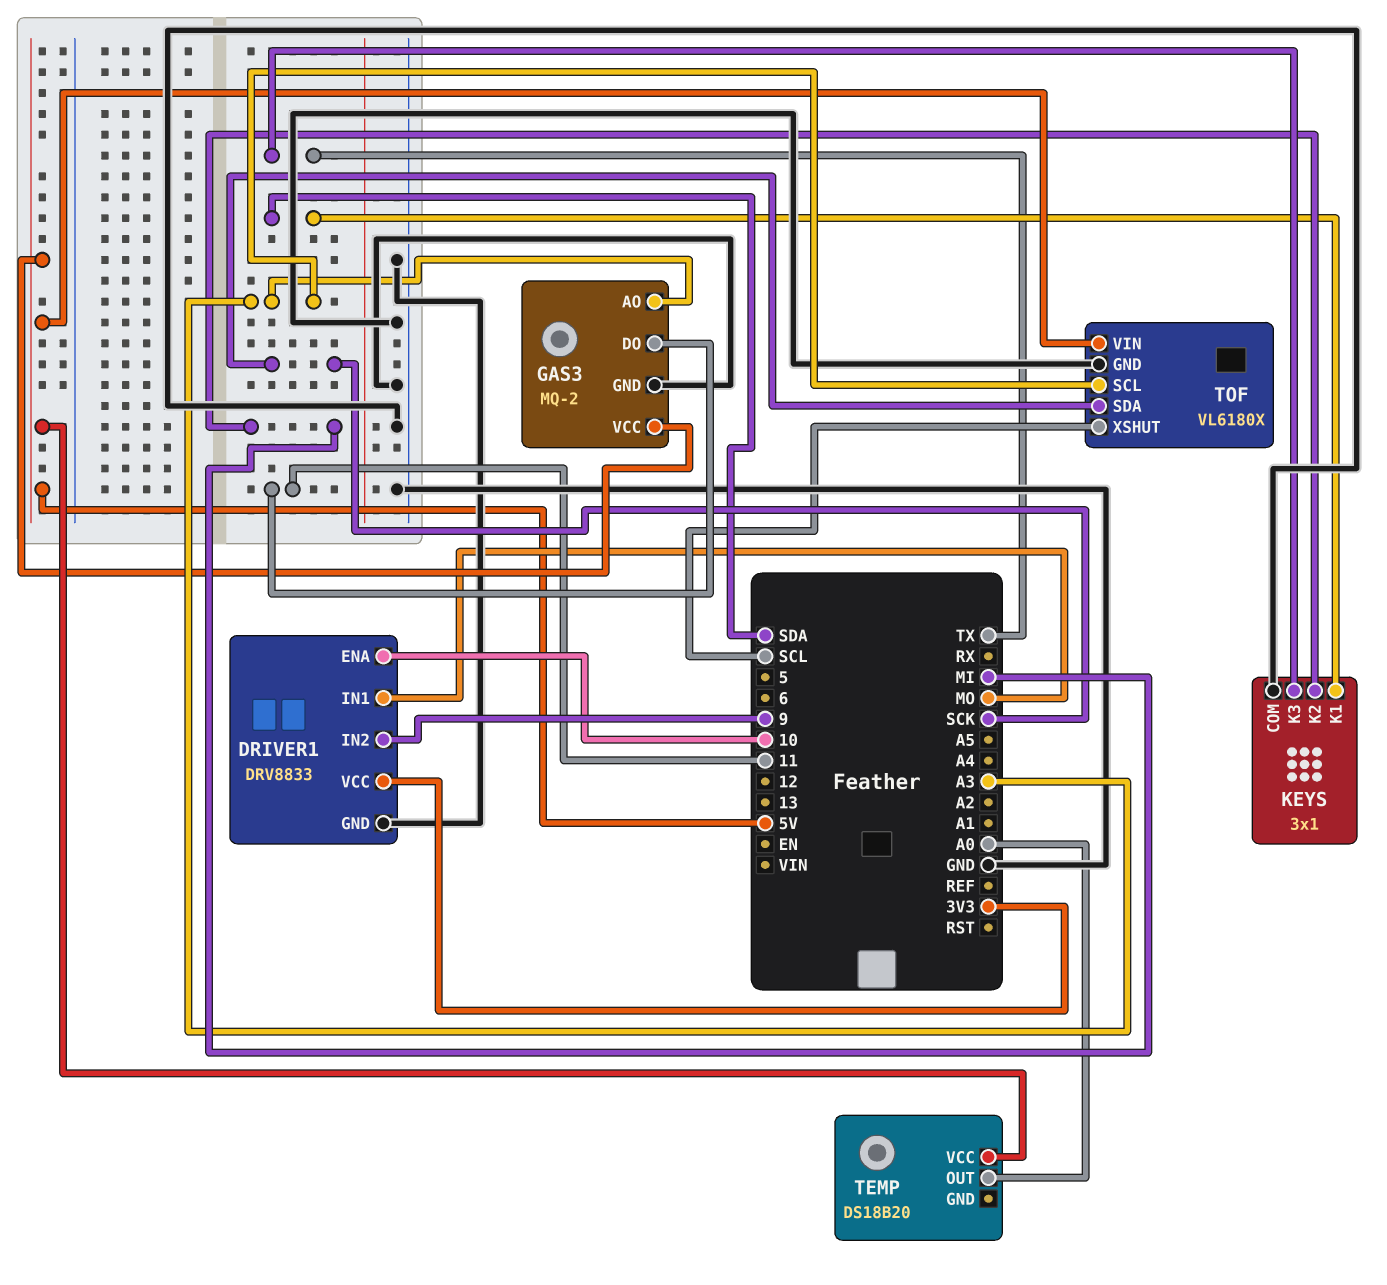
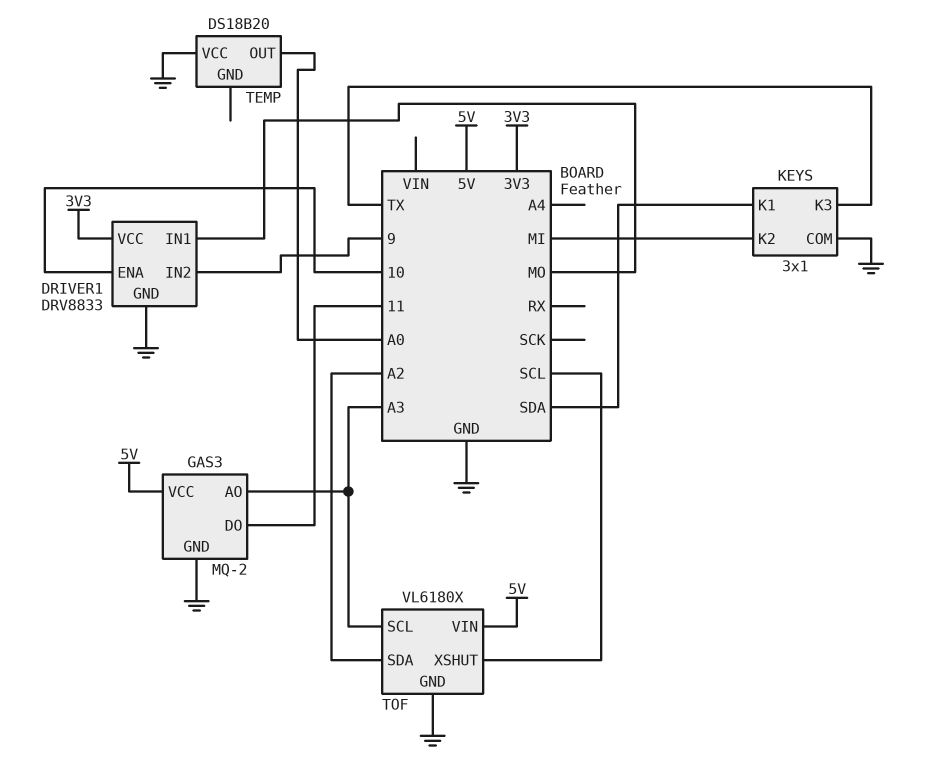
TEMP pin VCC: 5V -> GND
TOF pin SDA: SCK -> A2

